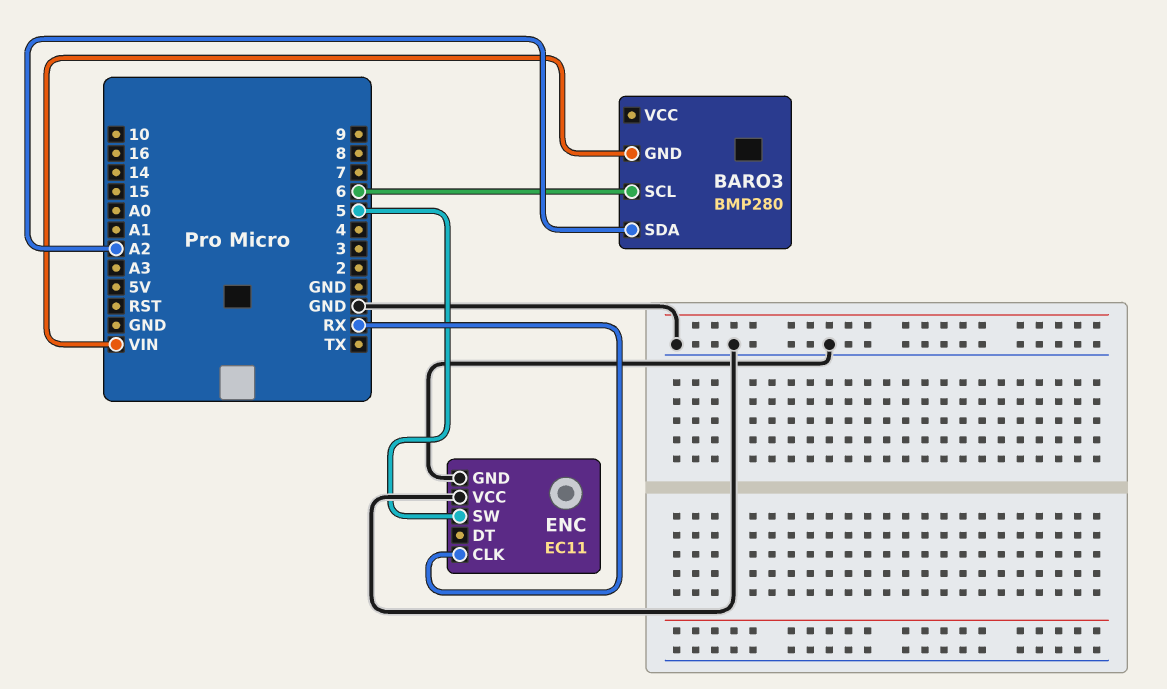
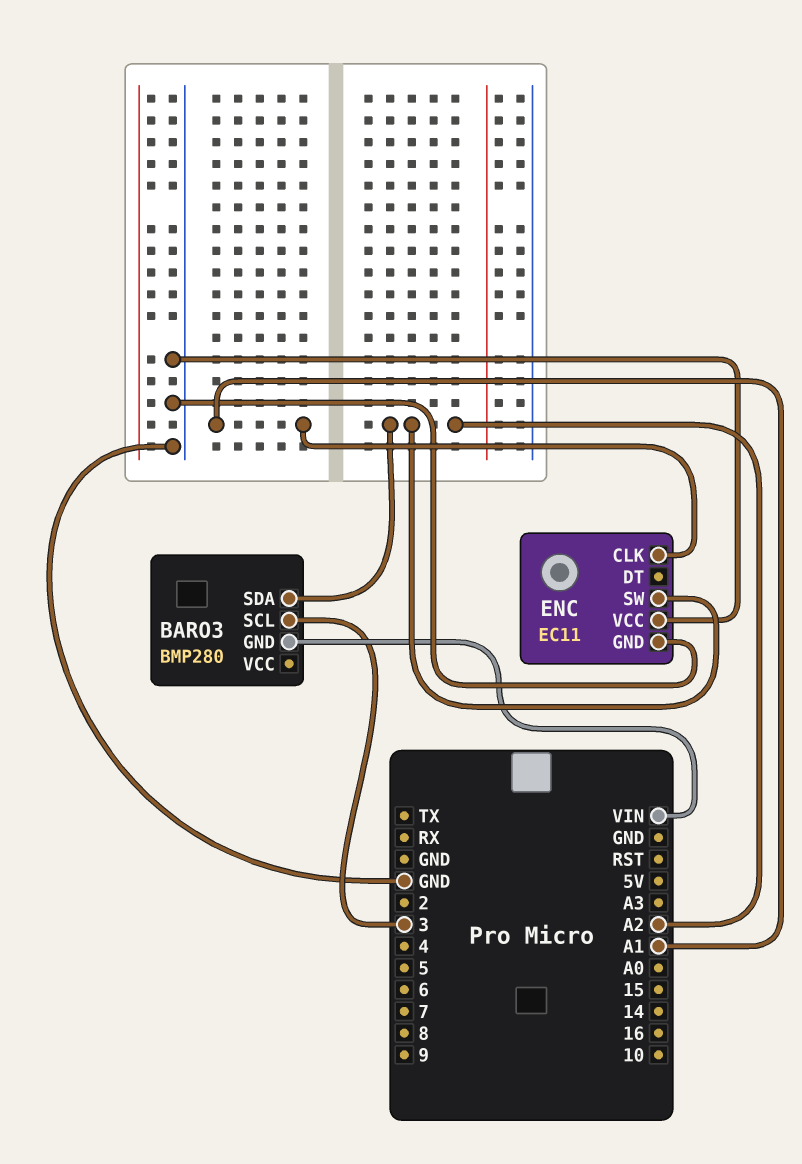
BARO3 pin SCL: 6 -> 3
ENC pin CLK: RX -> A1
ENC pin SW: 5 -> A2

